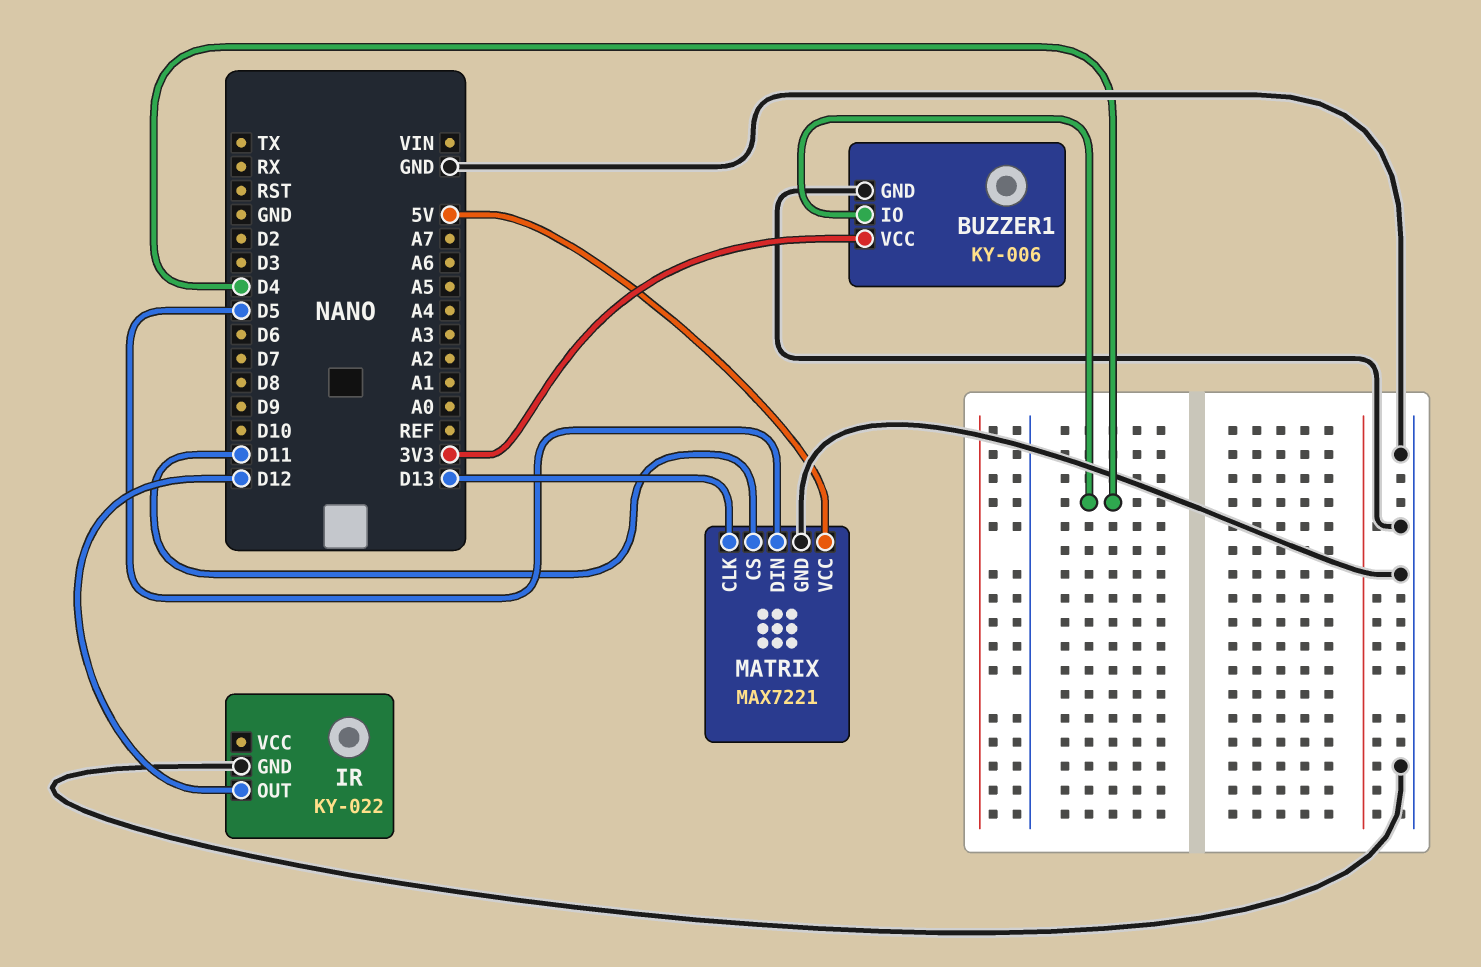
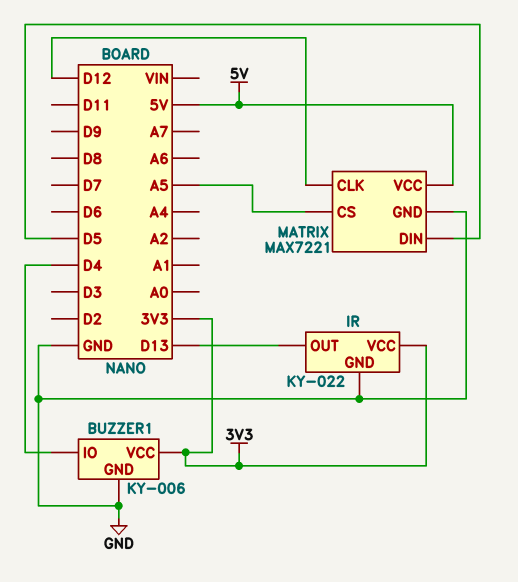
IR pin OUT: D12 -> D13
IR pin VCC: none -> 3V3
MATRIX pin CLK: D13 -> D12
MATRIX pin CS: D11 -> A5

